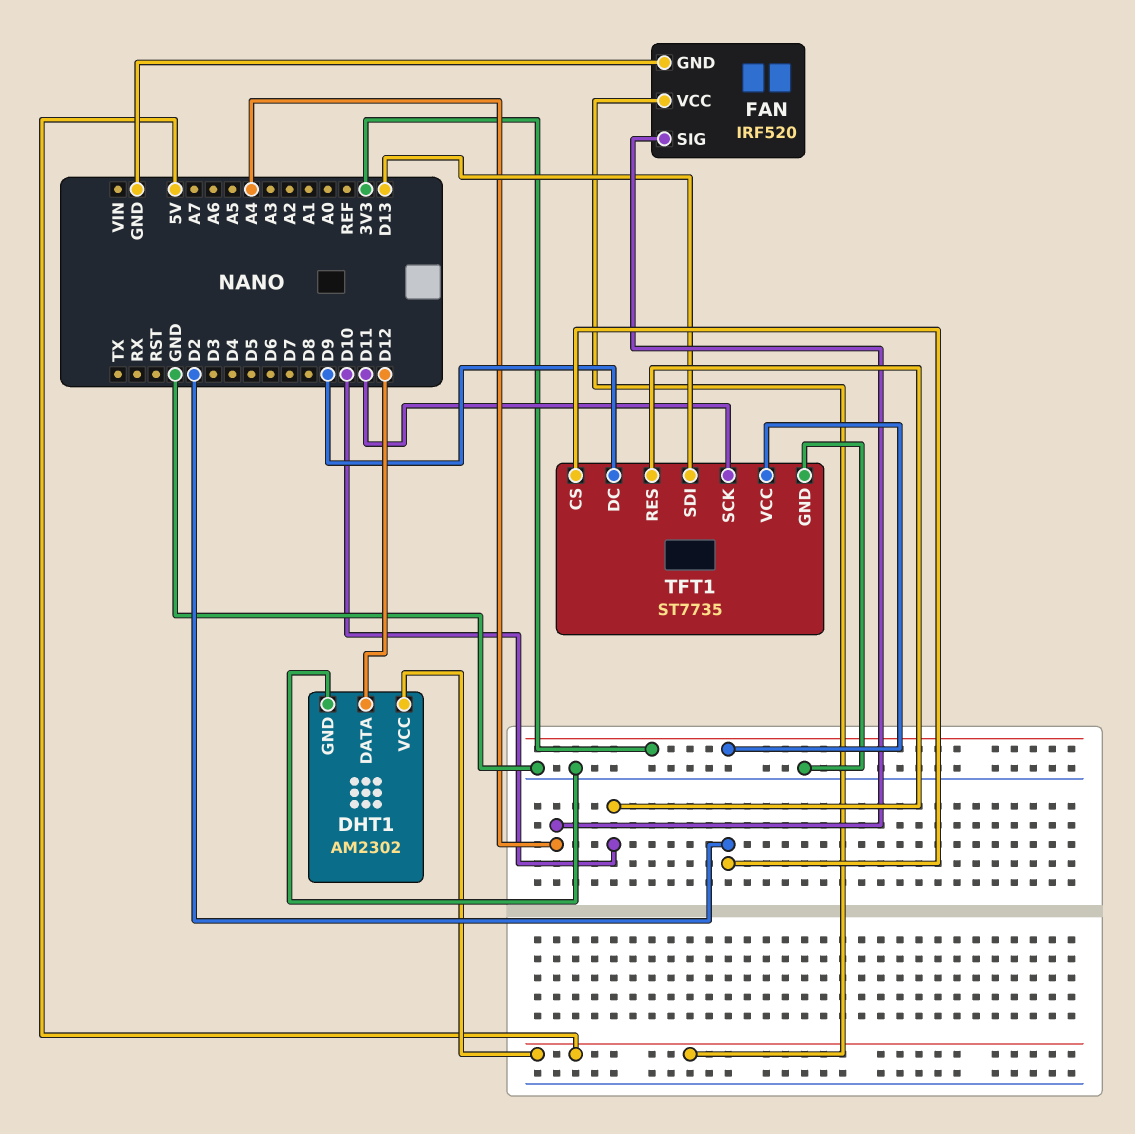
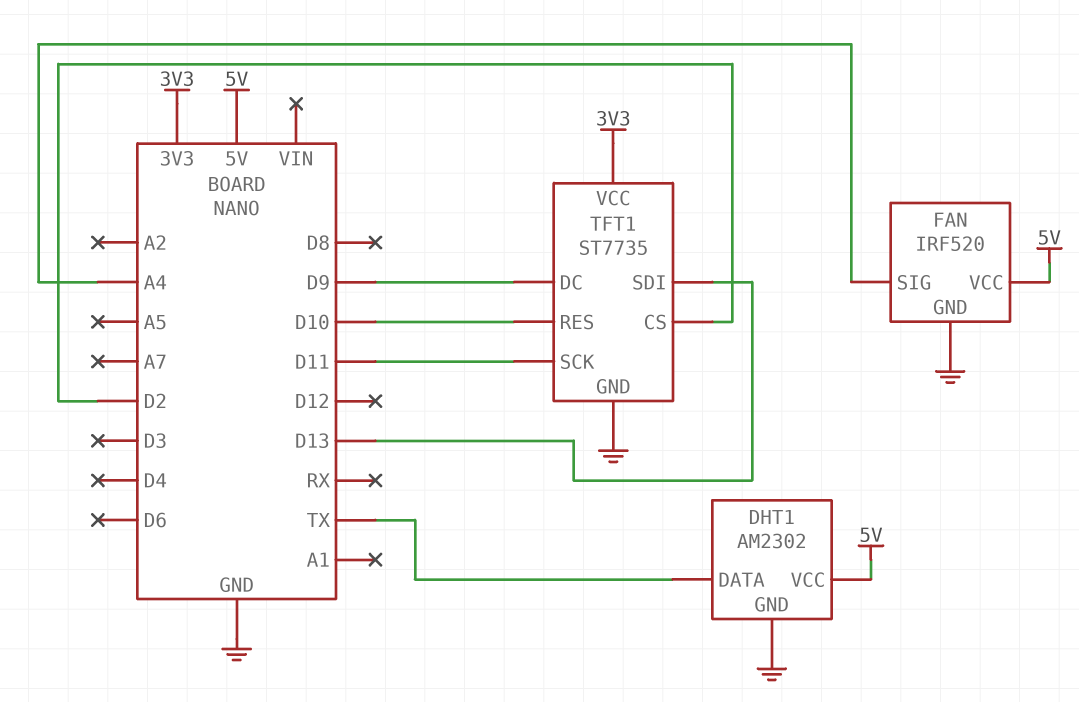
DHT1 pin DATA: D12 -> TX

